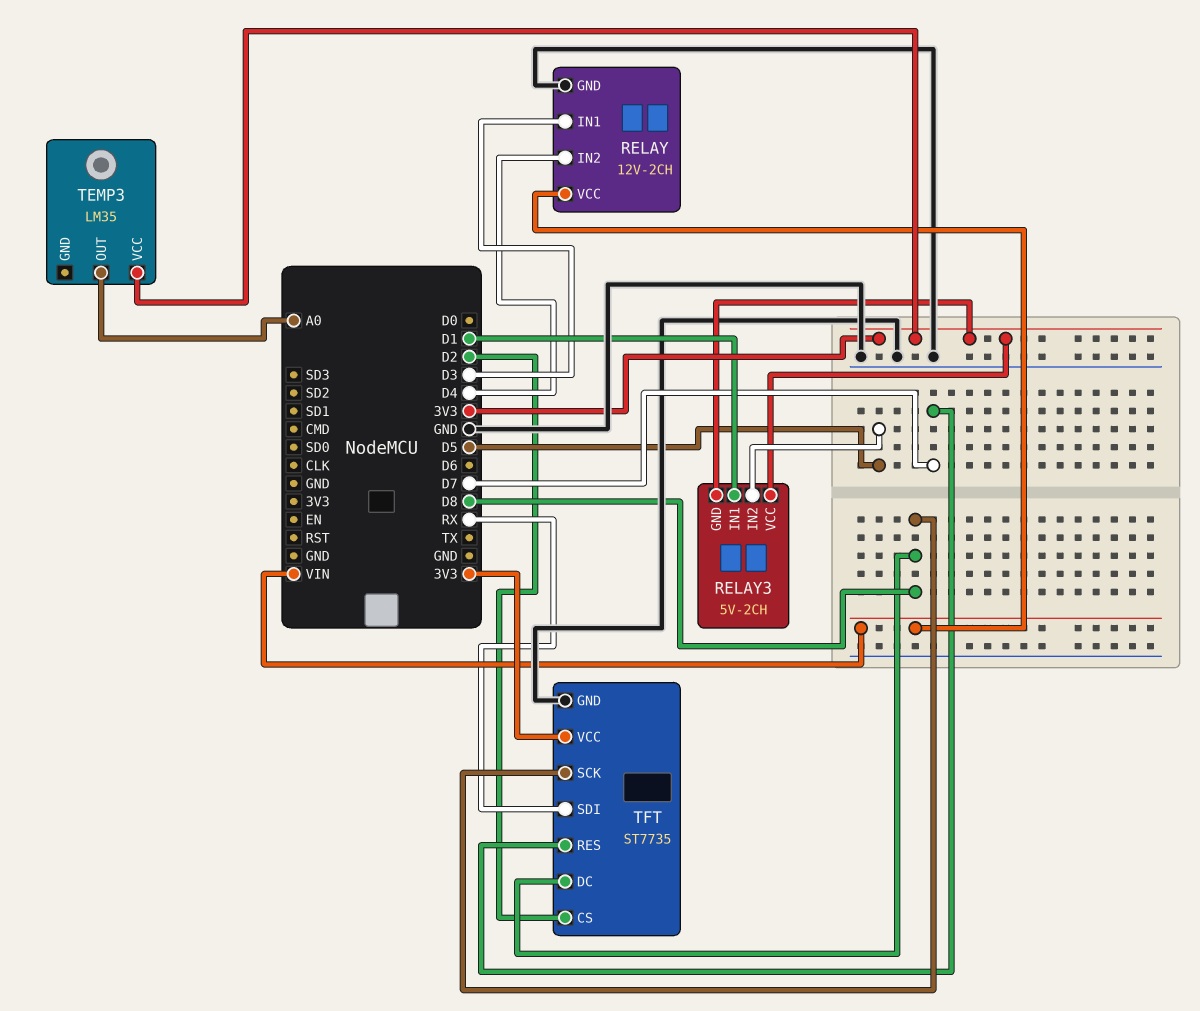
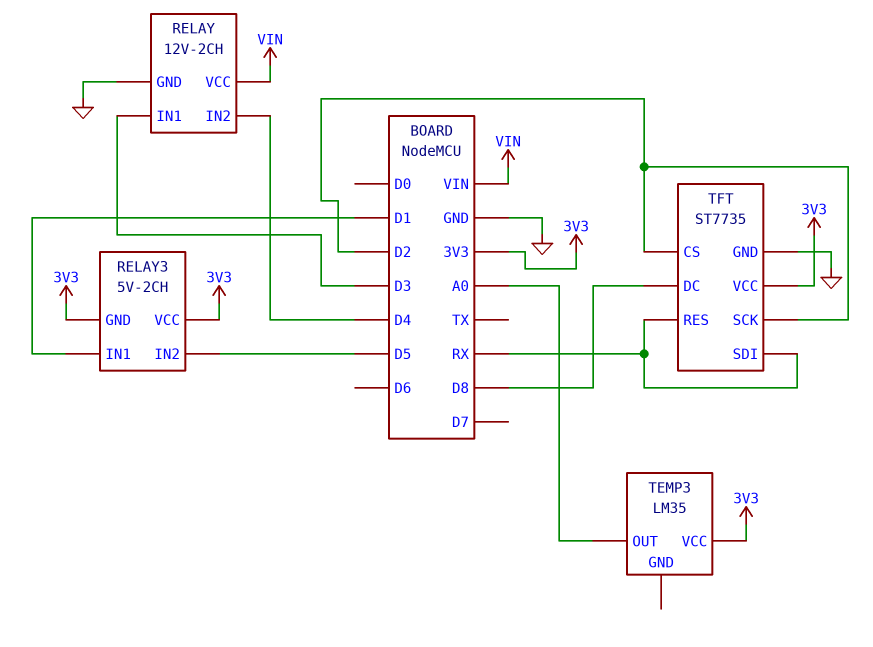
TFT pin RES: D7 -> RX
TFT pin SCK: D8 -> D2

